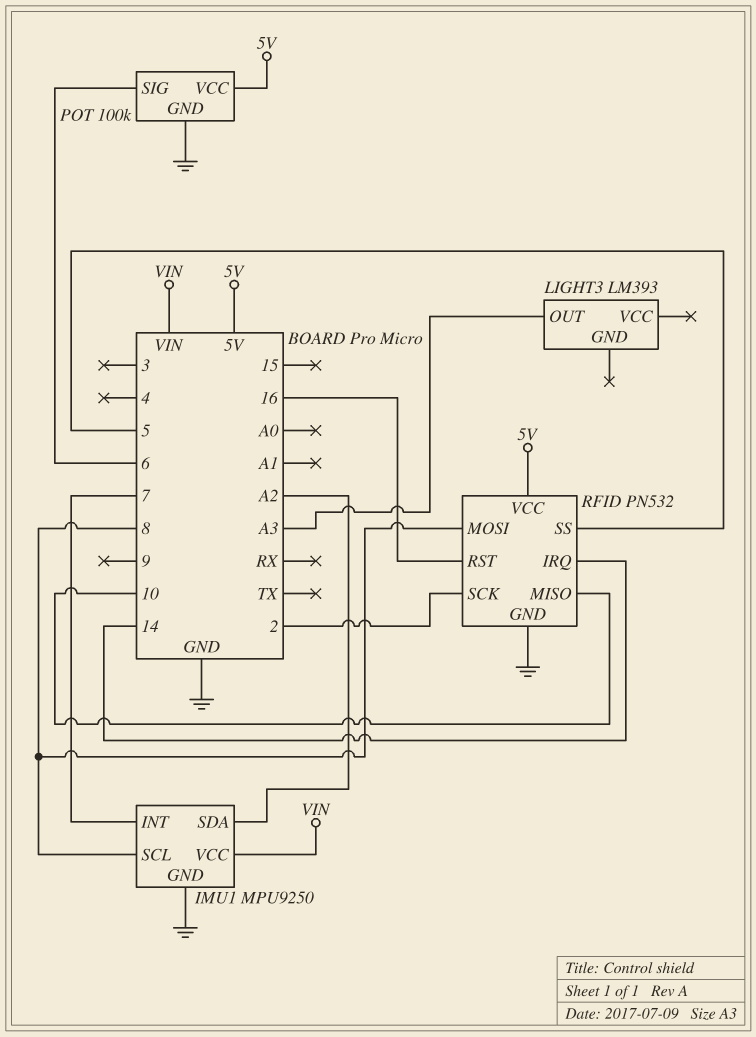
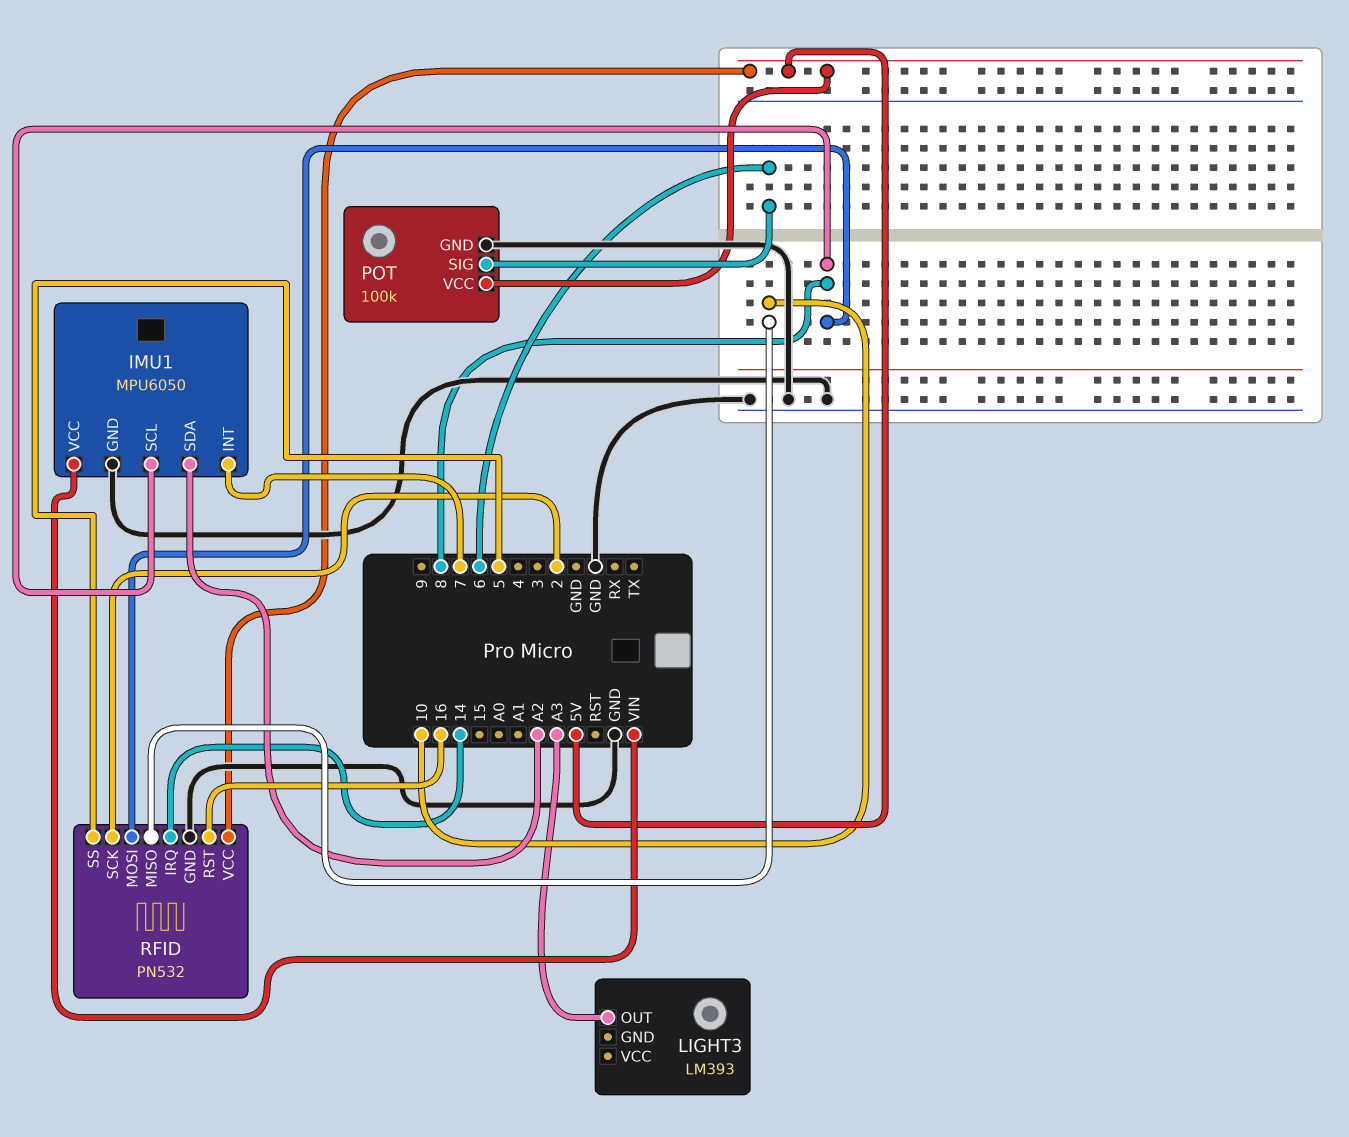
IMU1: MPU9250 -> MPU6050

